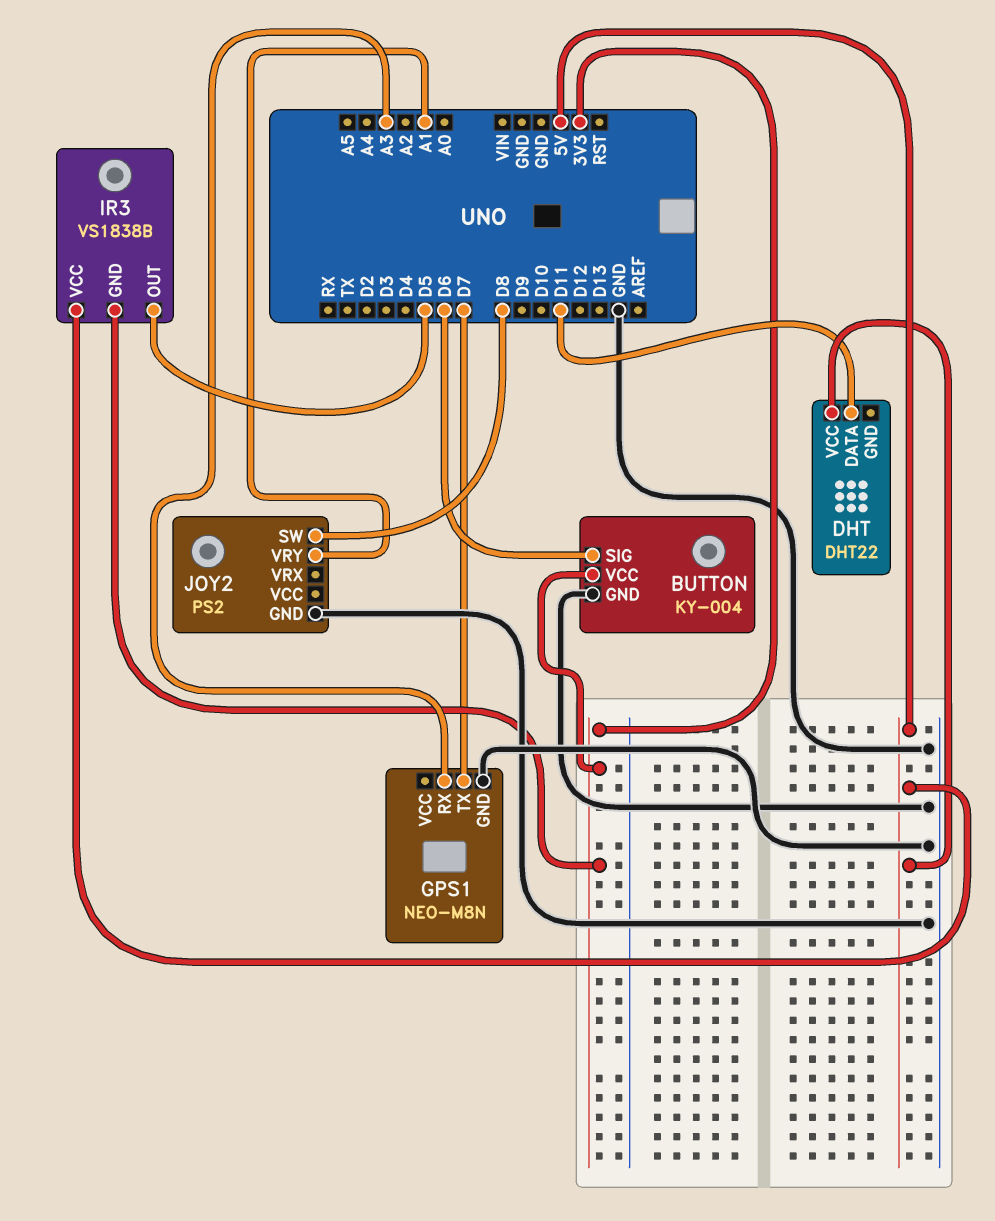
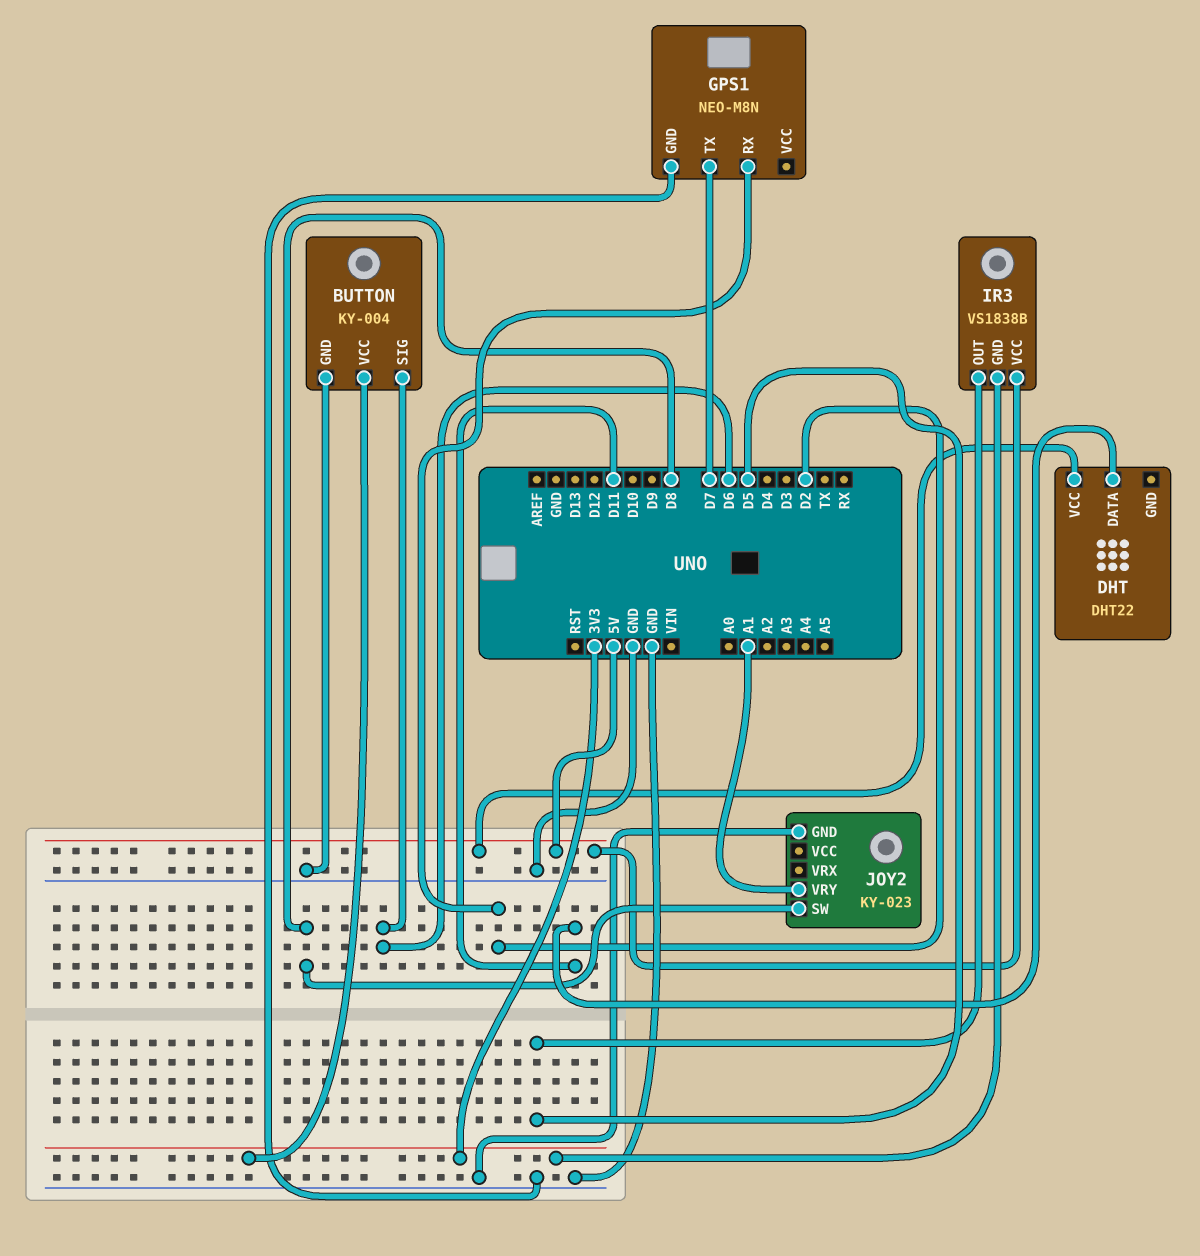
GPS1 pin RX: A3 -> D2
JOY2: PS2 -> KY-023

